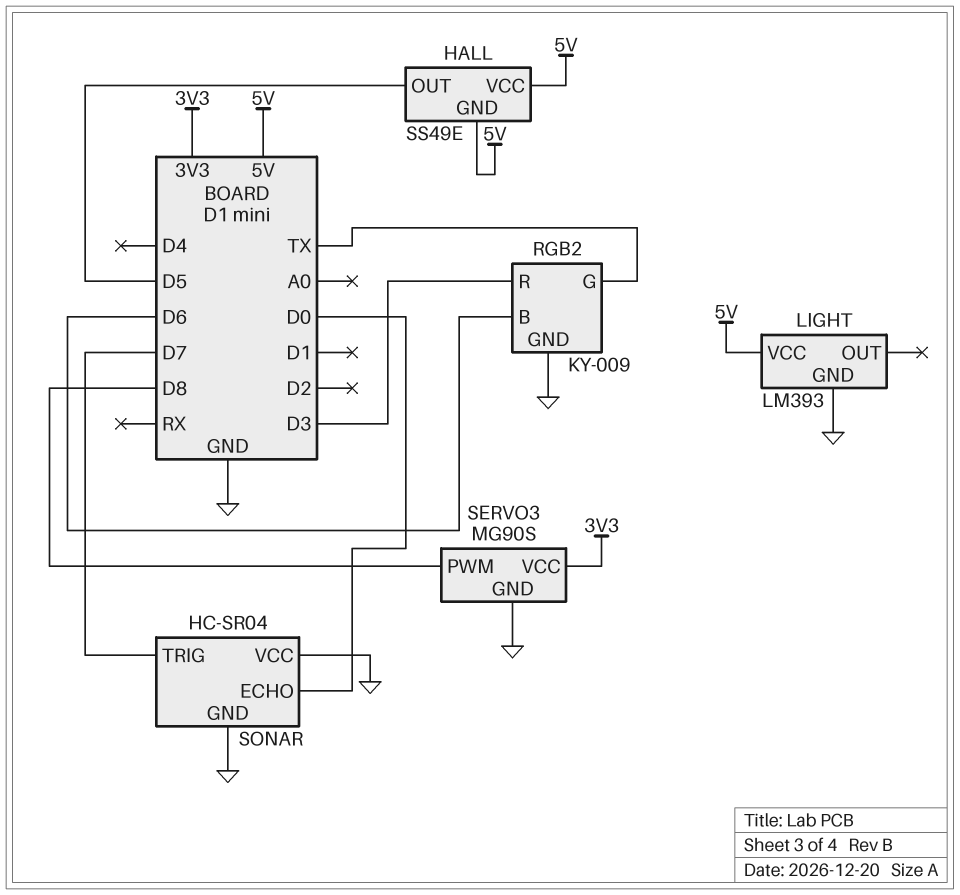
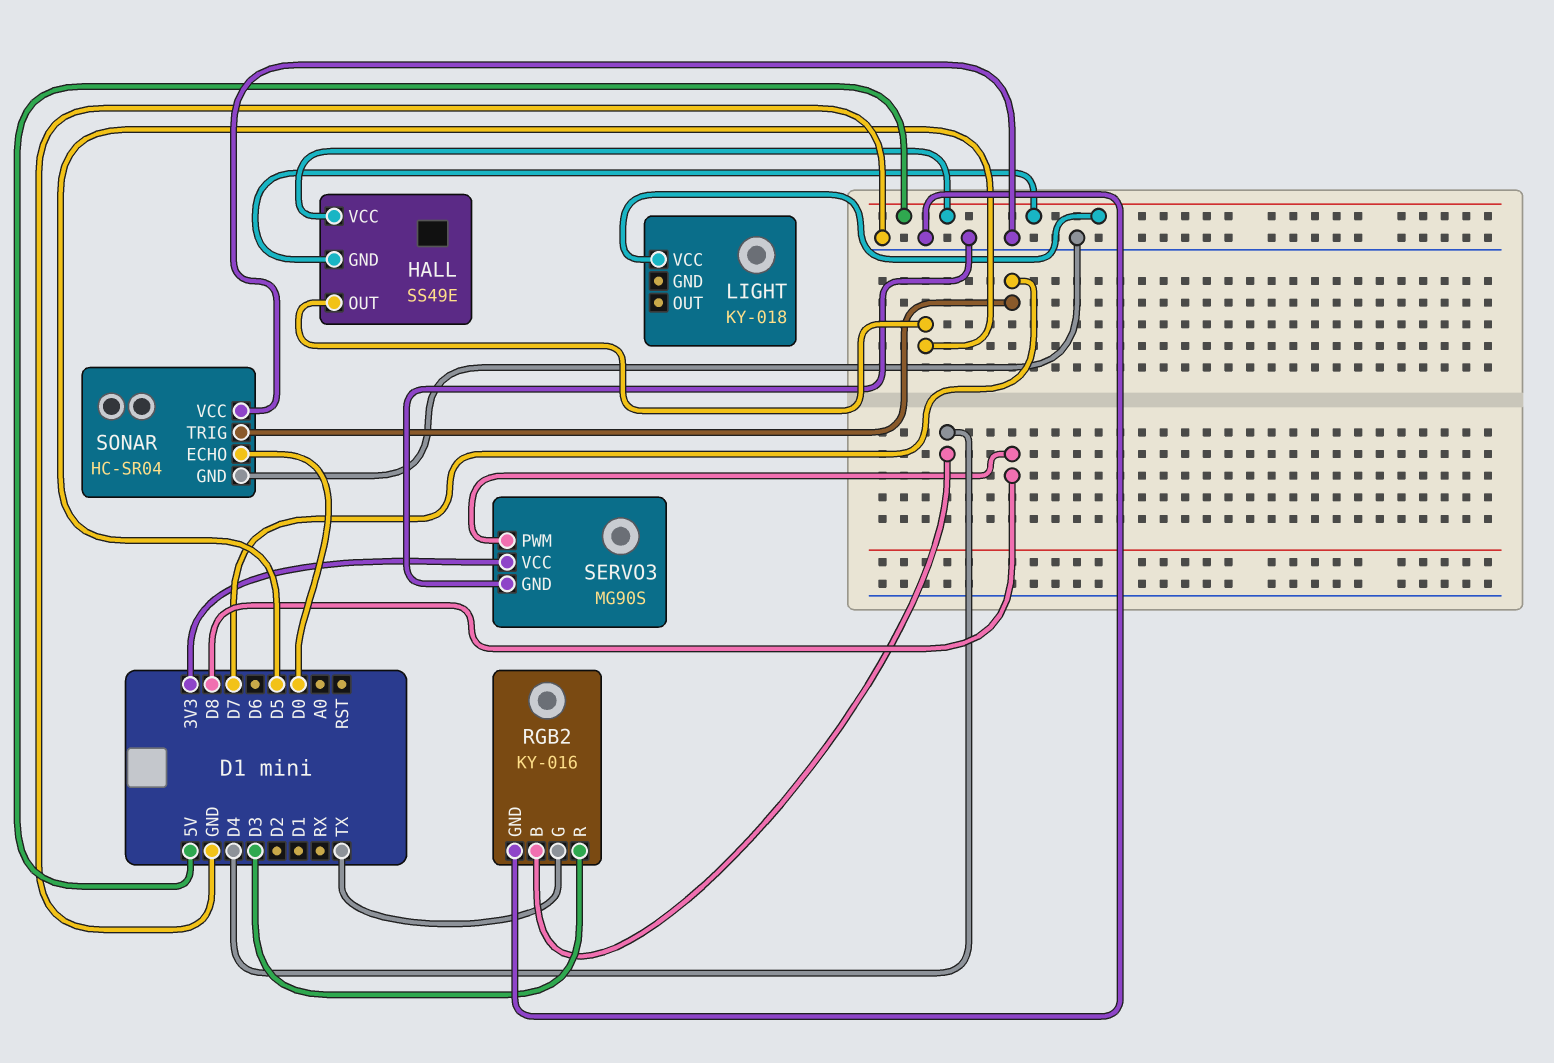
LIGHT: LM393 -> KY-018
LIGHT pin GND: GND -> none
RGB2: KY-009 -> KY-016
RGB2 pin B: D6 -> D4

